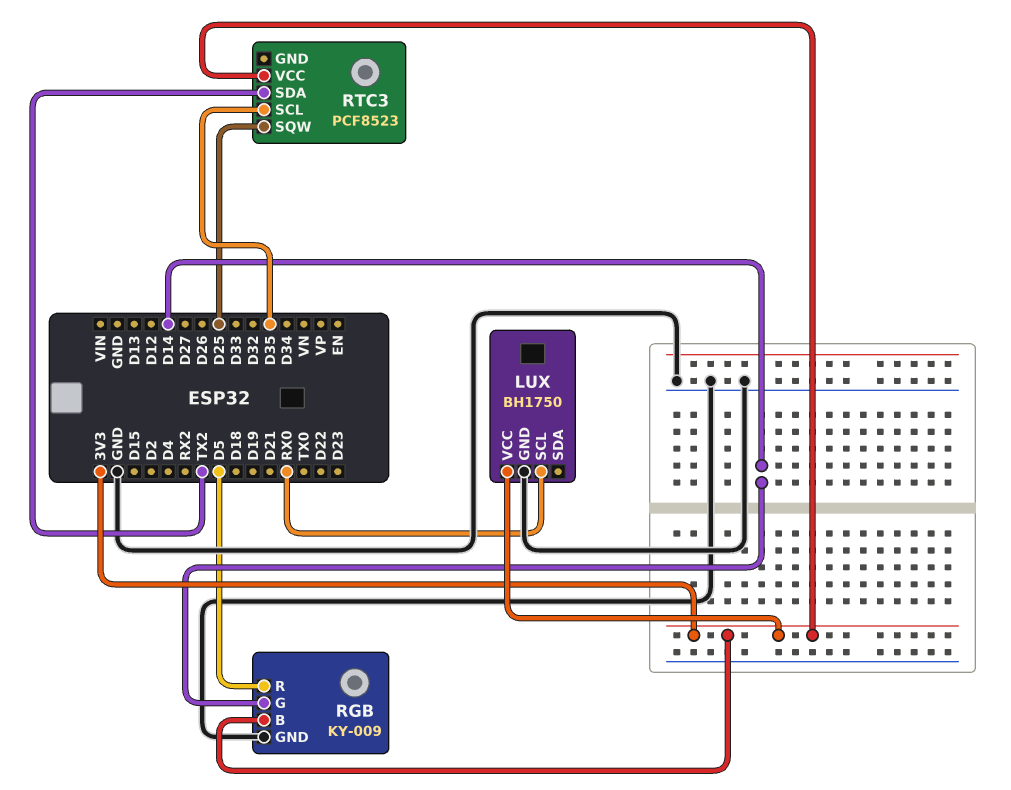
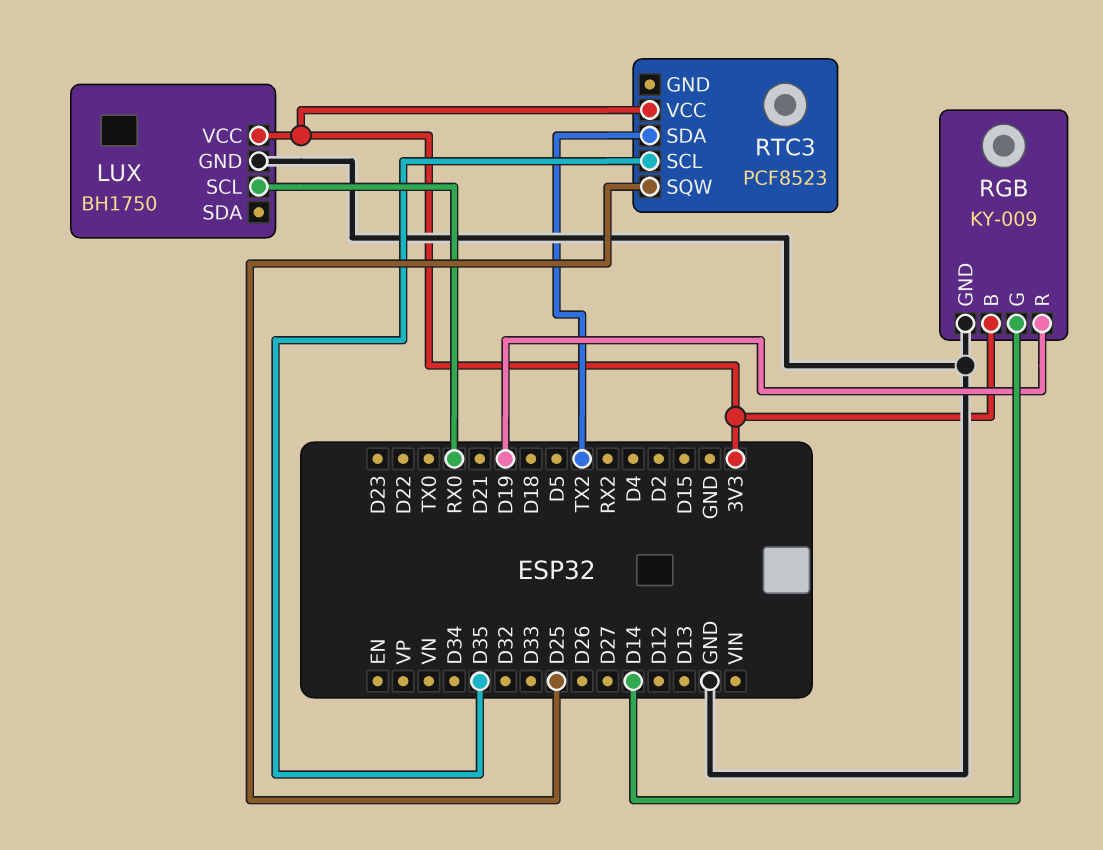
RGB pin R: D5 -> D19

